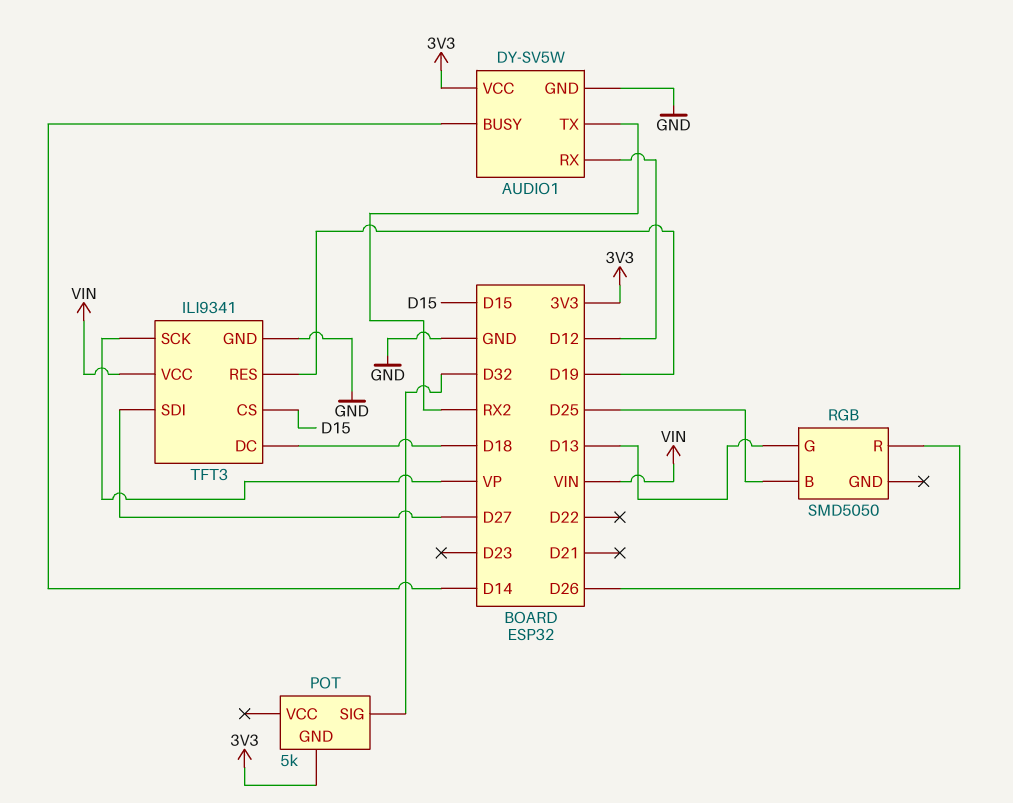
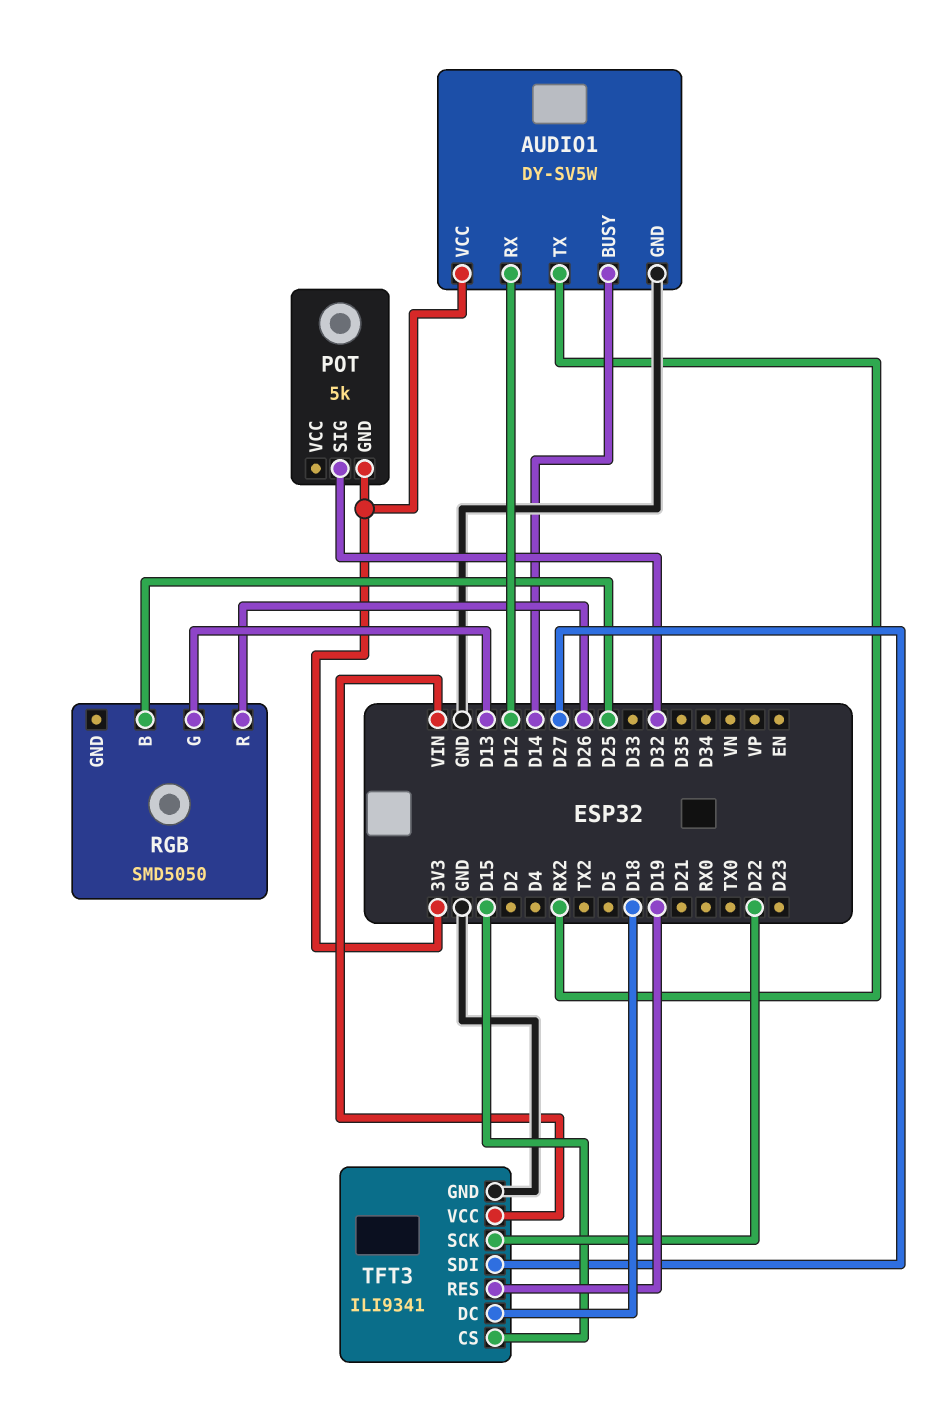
TFT3 pin SCK: VP -> D22

